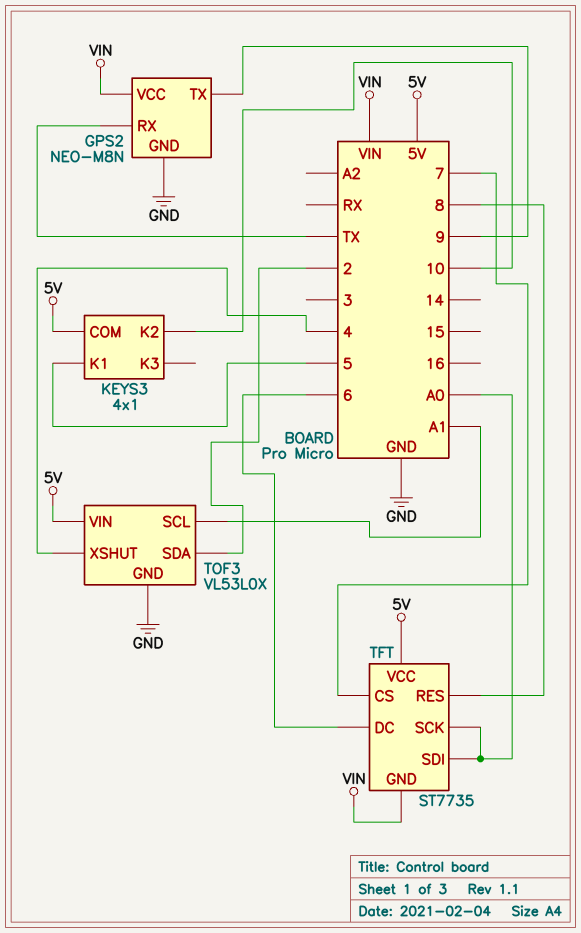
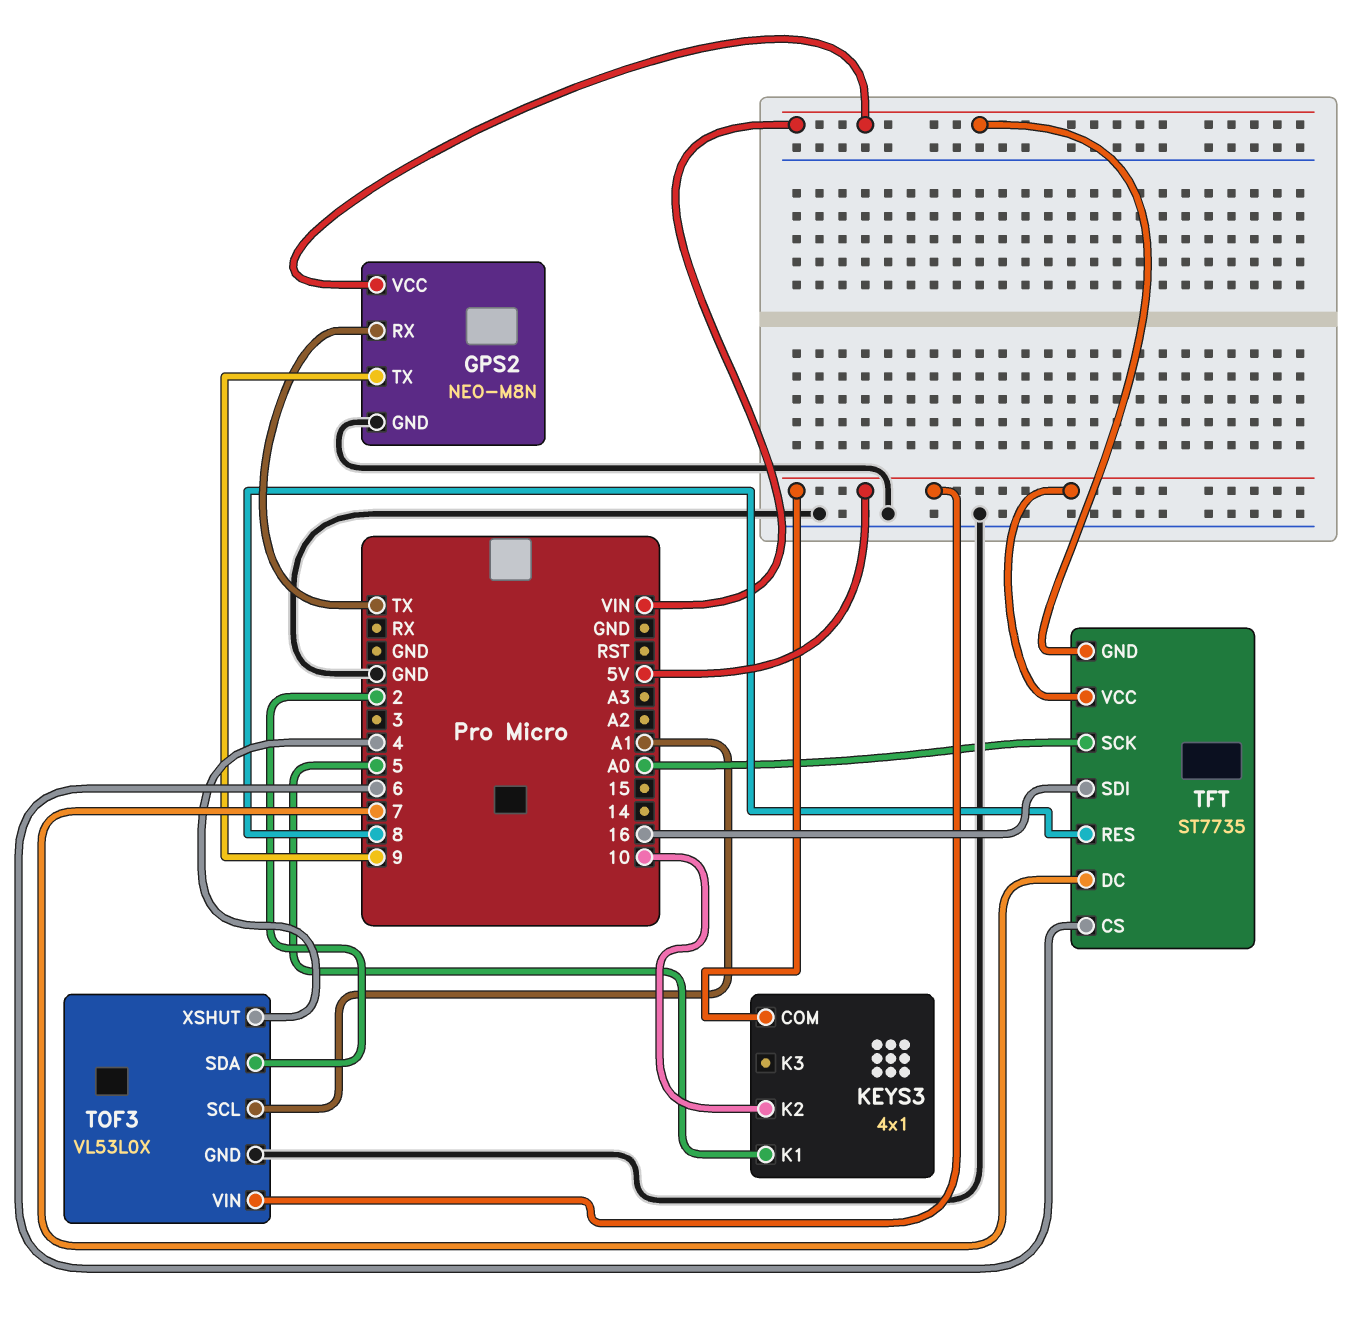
TFT pin CS: 7 -> 6
TFT pin DC: 6 -> 7
TFT pin SDI: A0 -> 16

